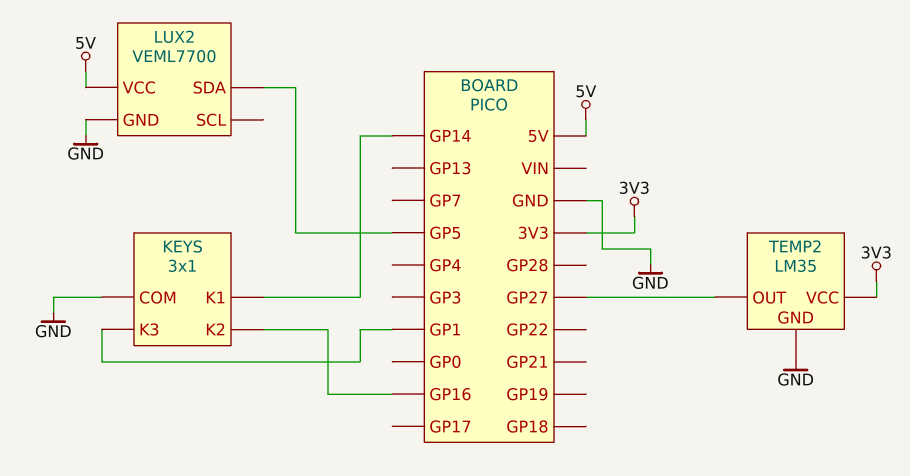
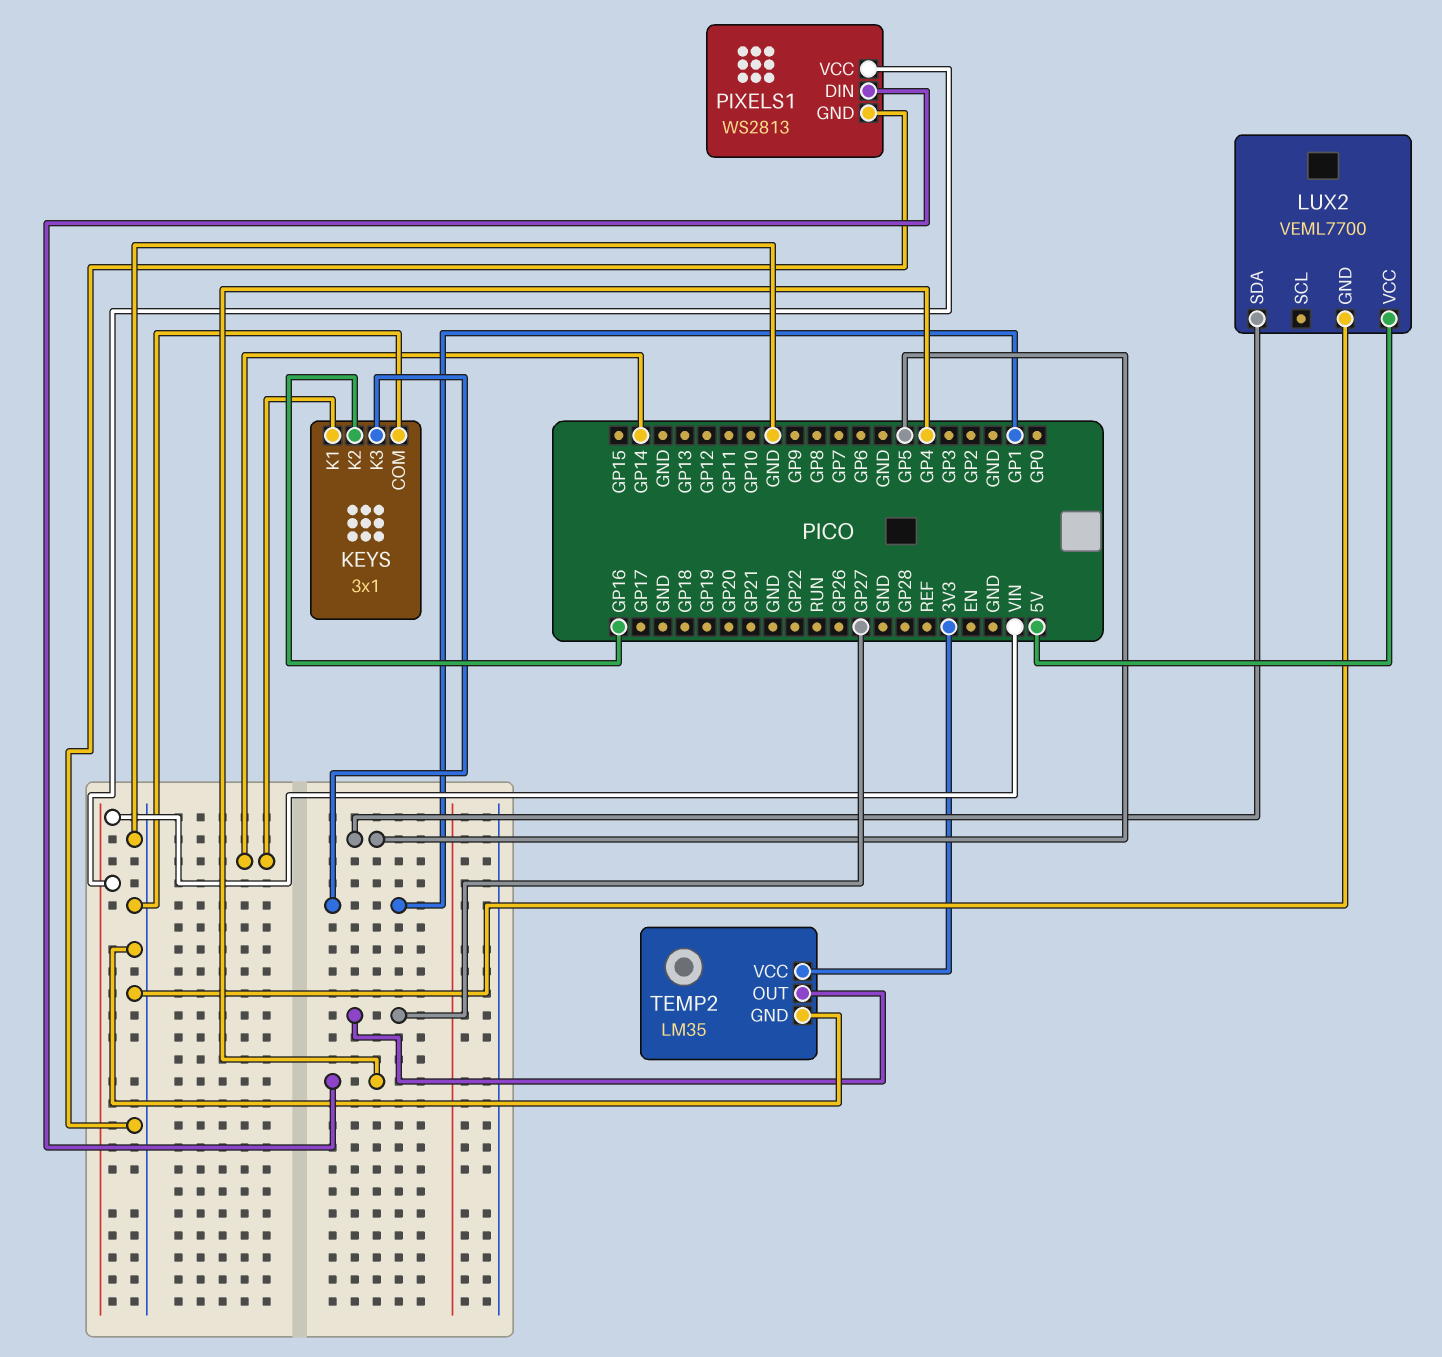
PIXELS1: none -> WS2813
PIXELS1 pin DIN: none -> GP4
PIXELS1 pin GND: none -> GND
PIXELS1 pin VCC: none -> VIN

